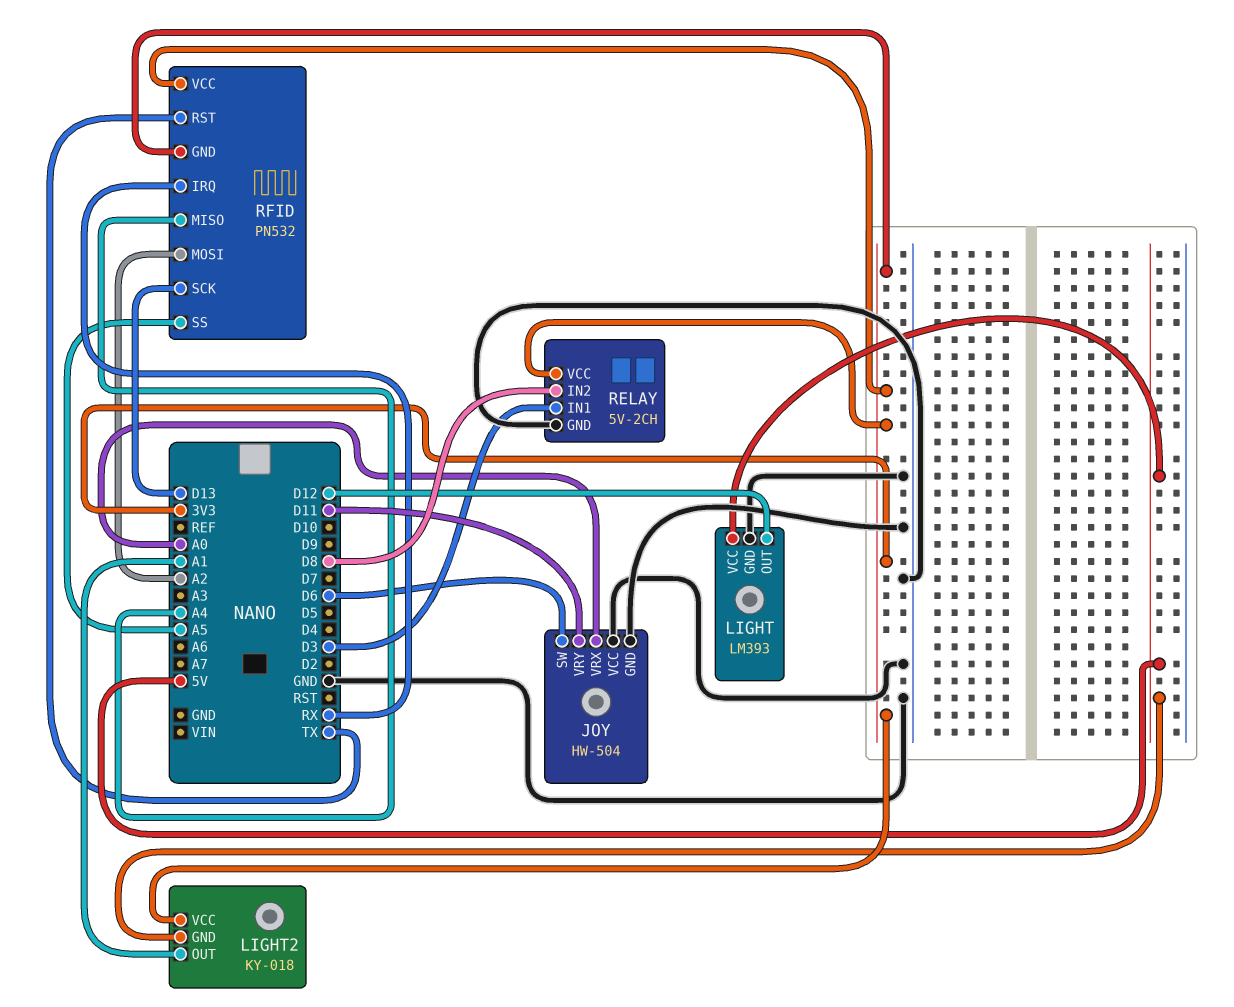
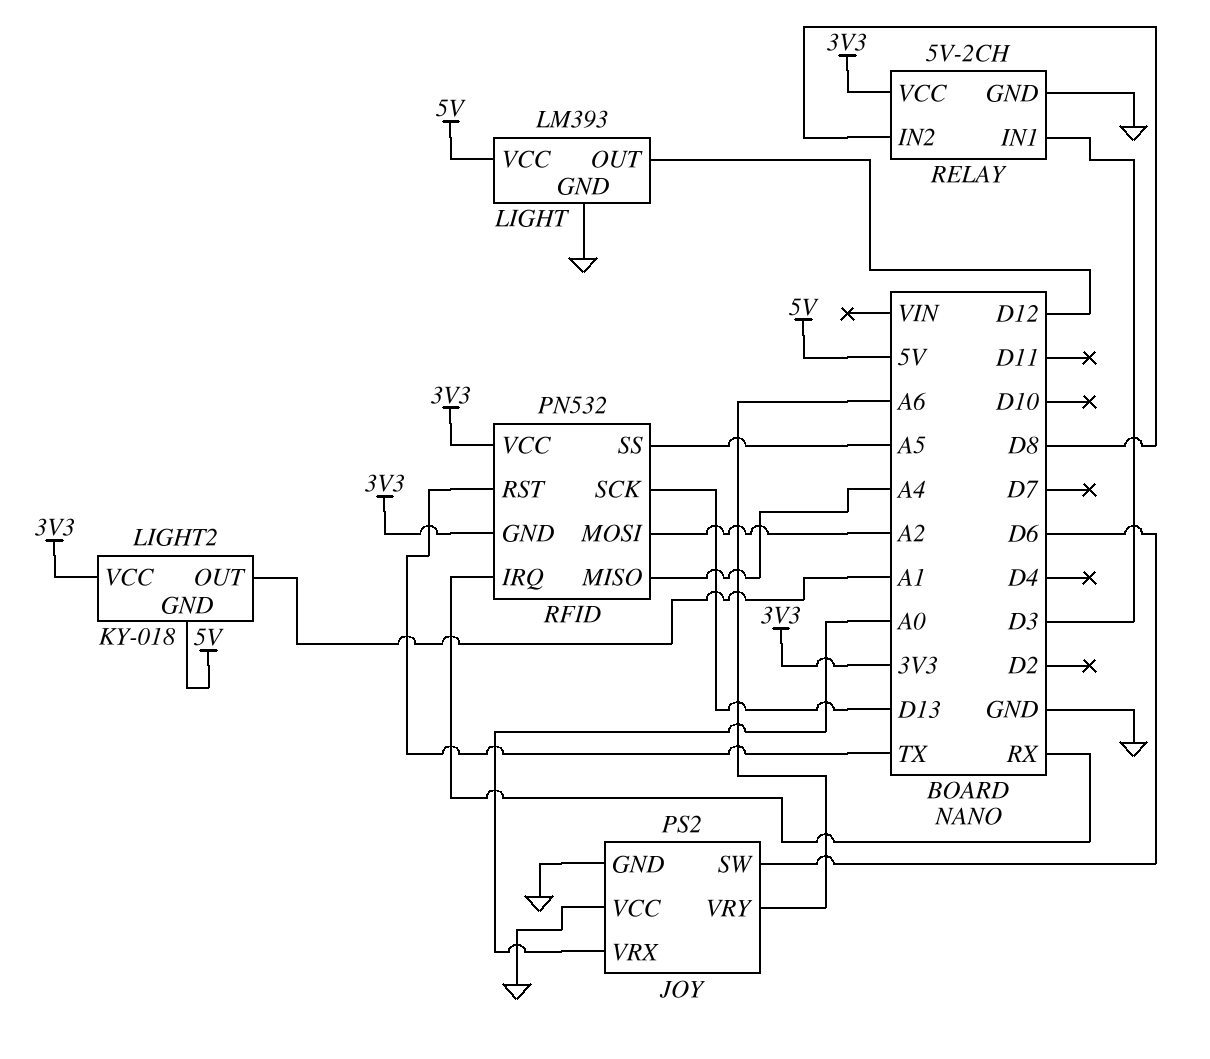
JOY: HW-504 -> PS2
JOY pin VRY: D11 -> A6

